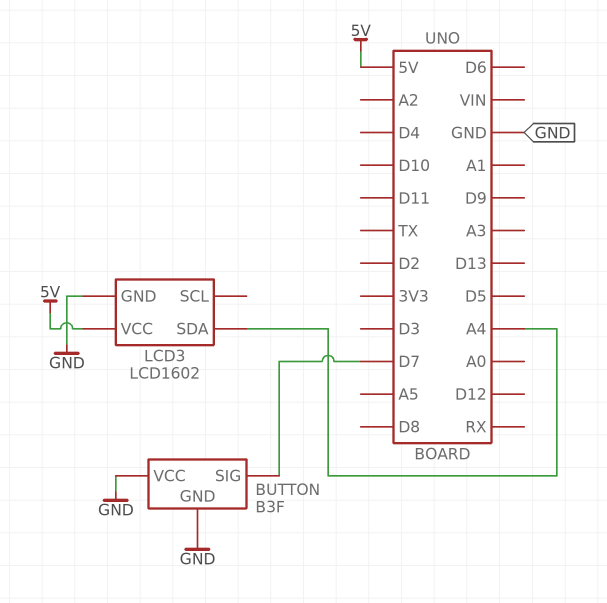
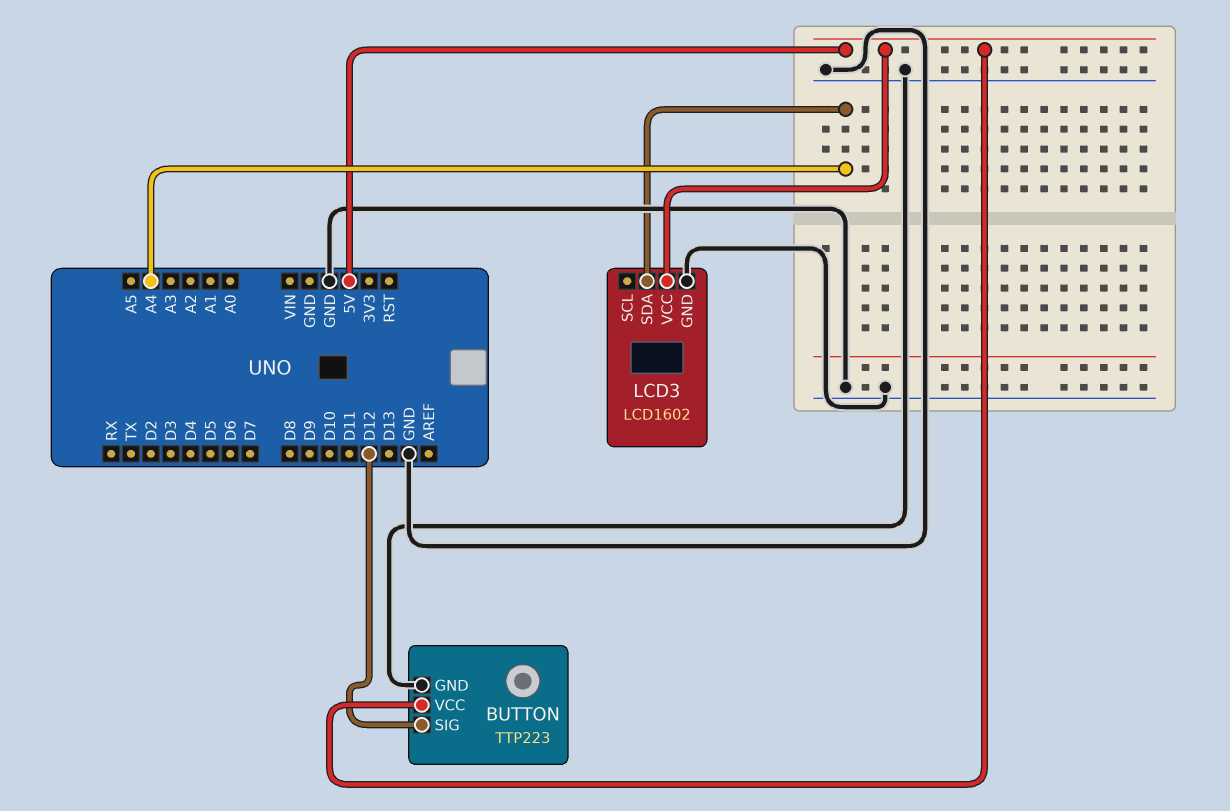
BUTTON: B3F -> TTP223
BUTTON pin SIG: D7 -> D12
BUTTON pin VCC: GND -> 5V

